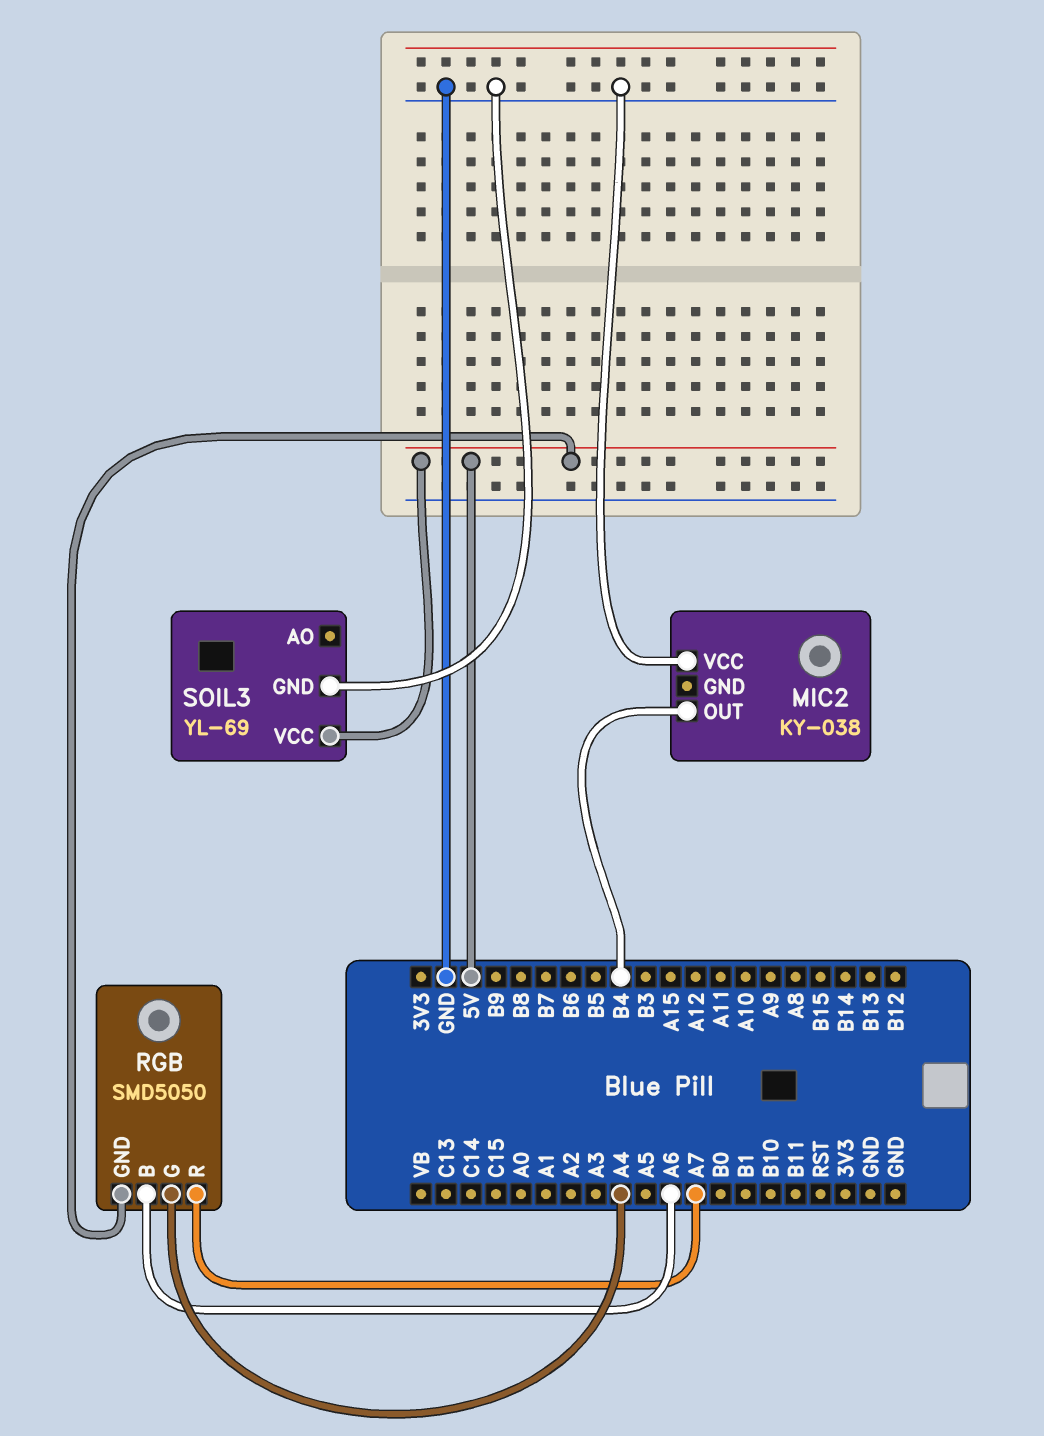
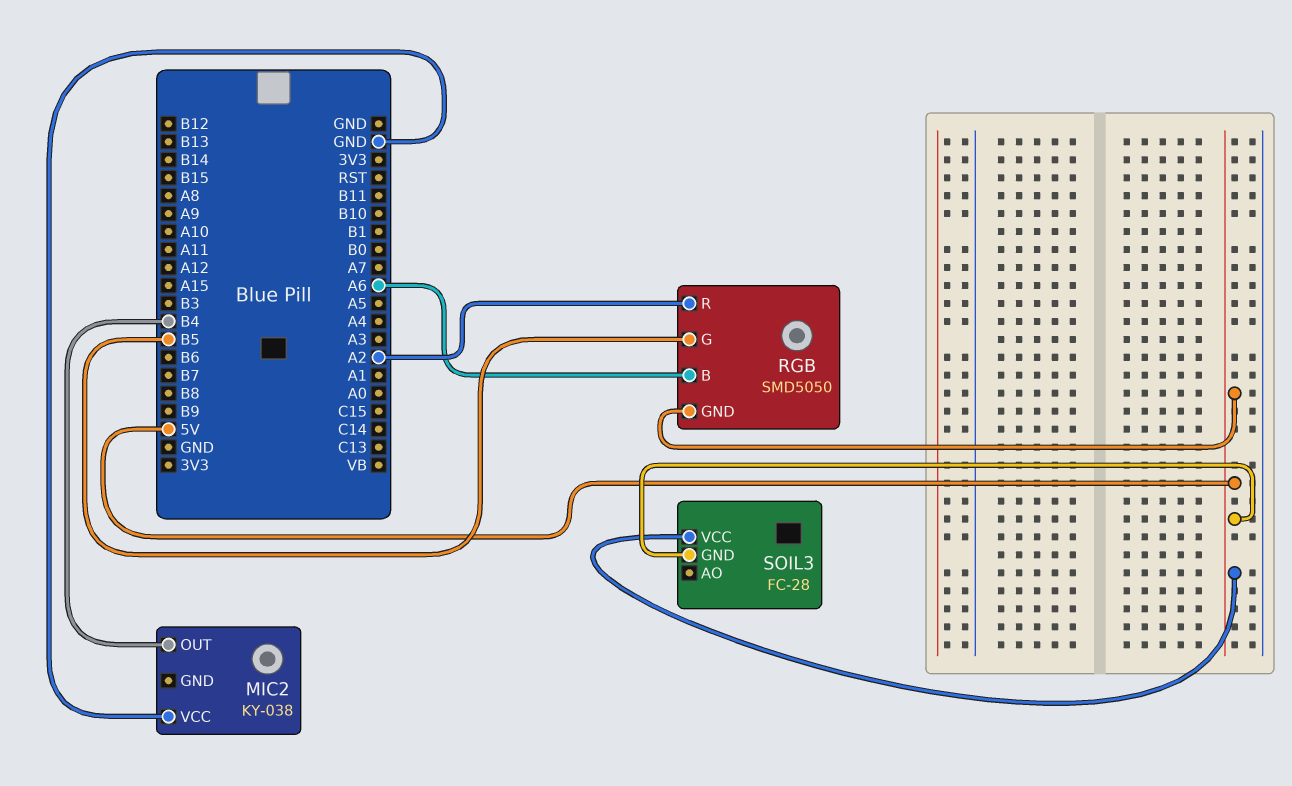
RGB pin G: A4 -> B5
RGB pin R: A7 -> A2
SOIL3: YL-69 -> FC-28
SOIL3 pin GND: GND -> 5V

